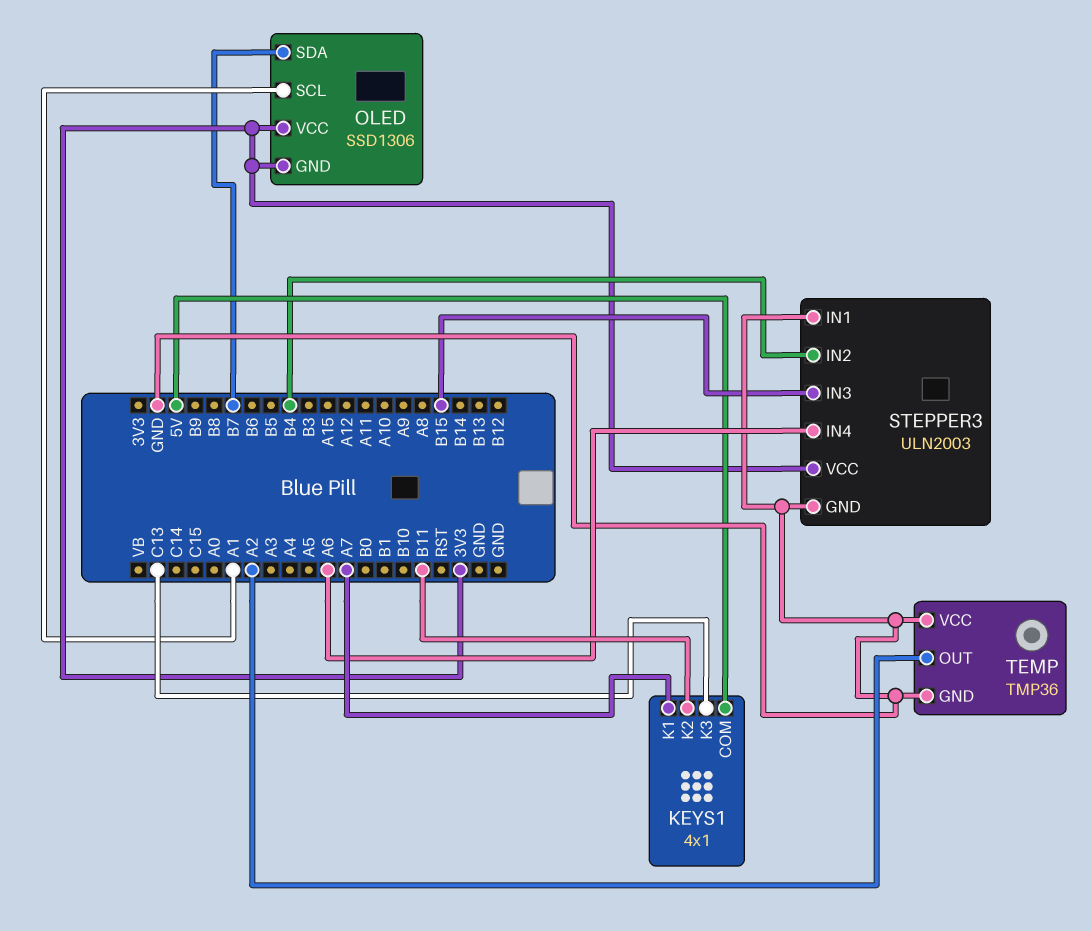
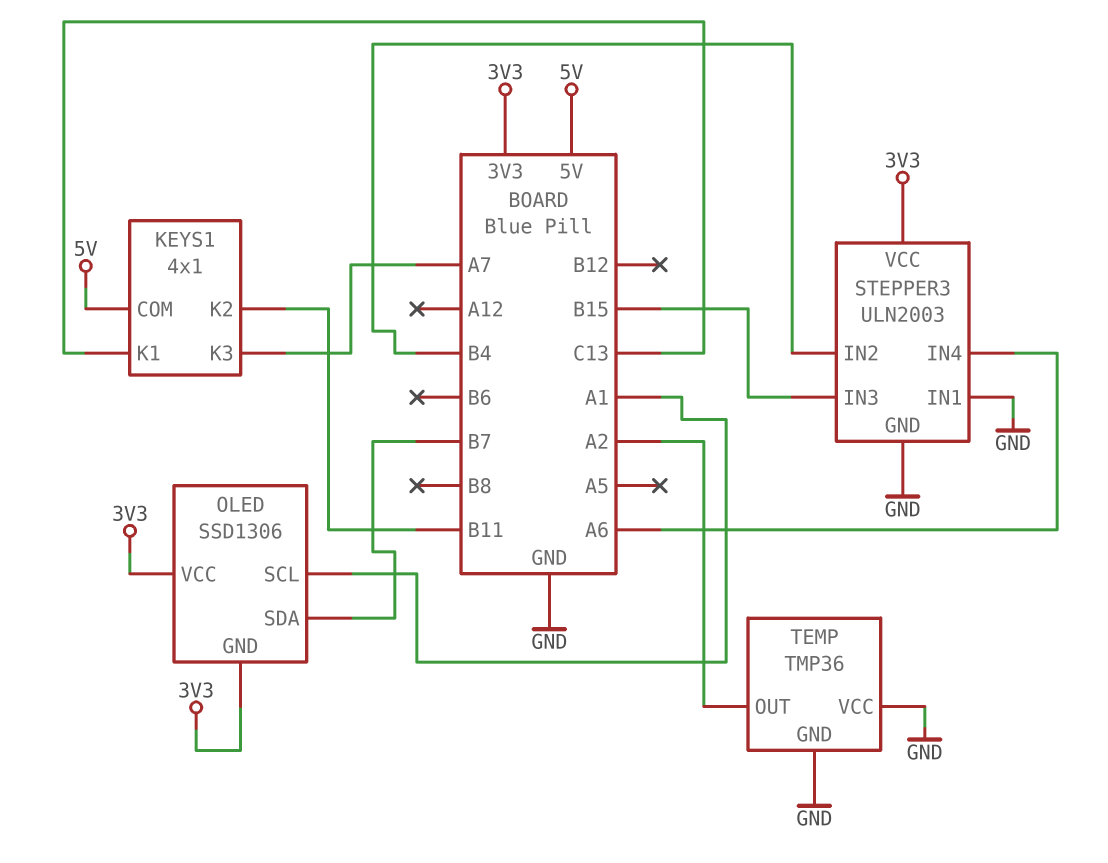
KEYS1 pin K1: A7 -> C13
KEYS1 pin K3: C13 -> A7

